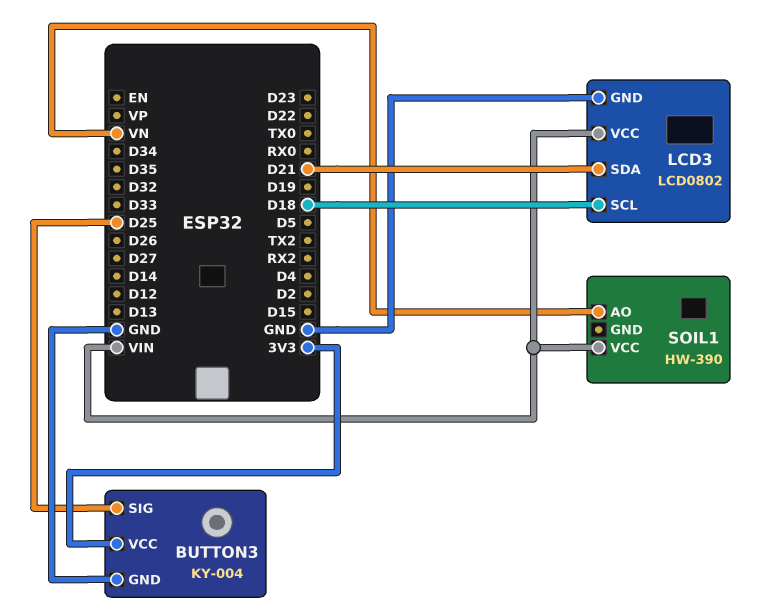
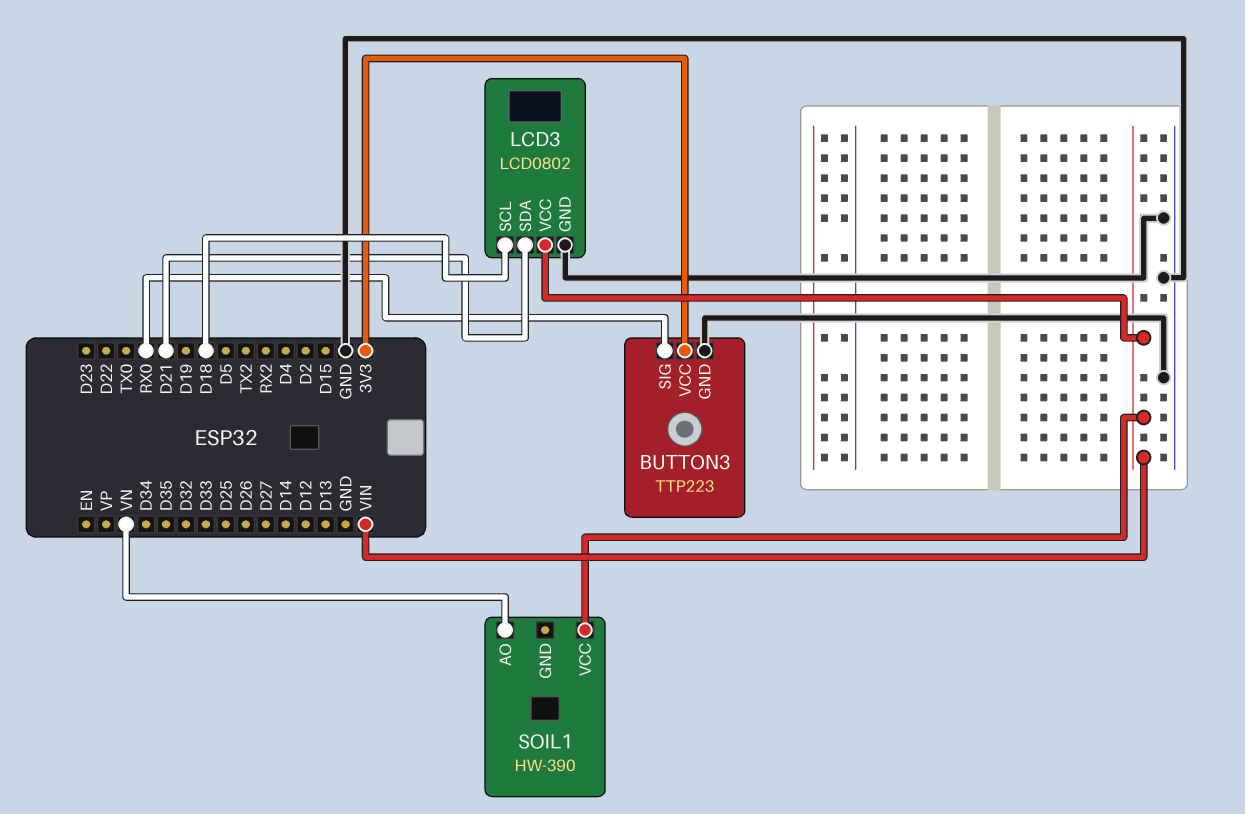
BUTTON3: KY-004 -> TTP223
BUTTON3 pin SIG: D25 -> RX0

